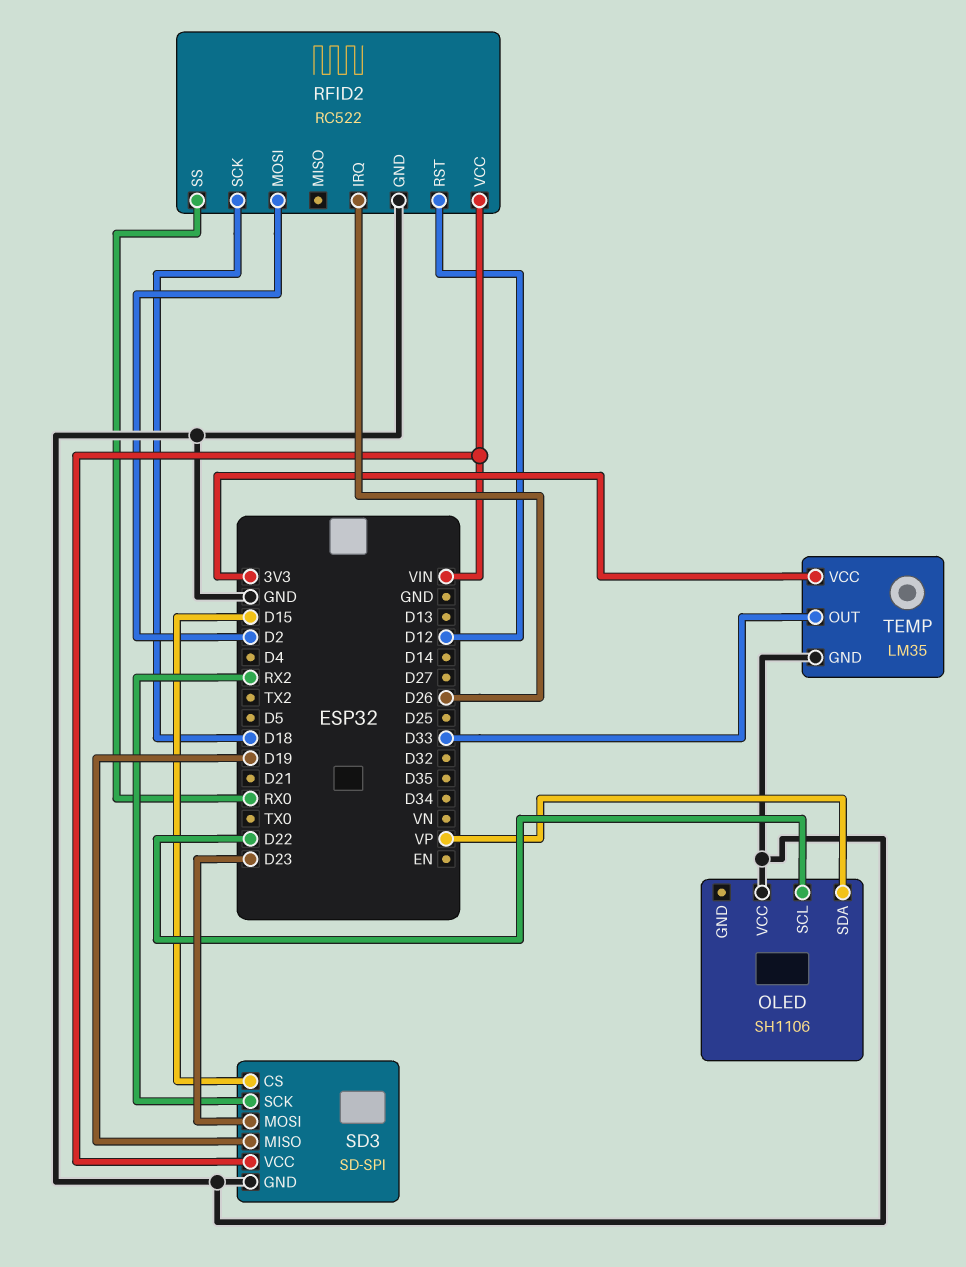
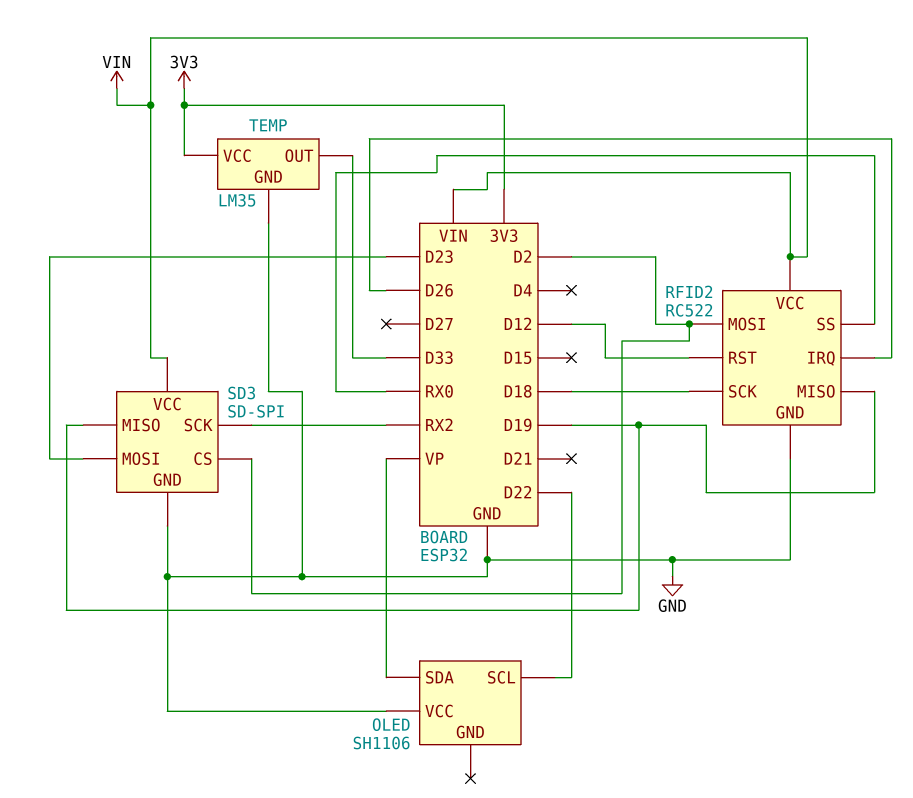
RFID2 pin MISO: none -> D19
SD3 pin CS: D15 -> D2

